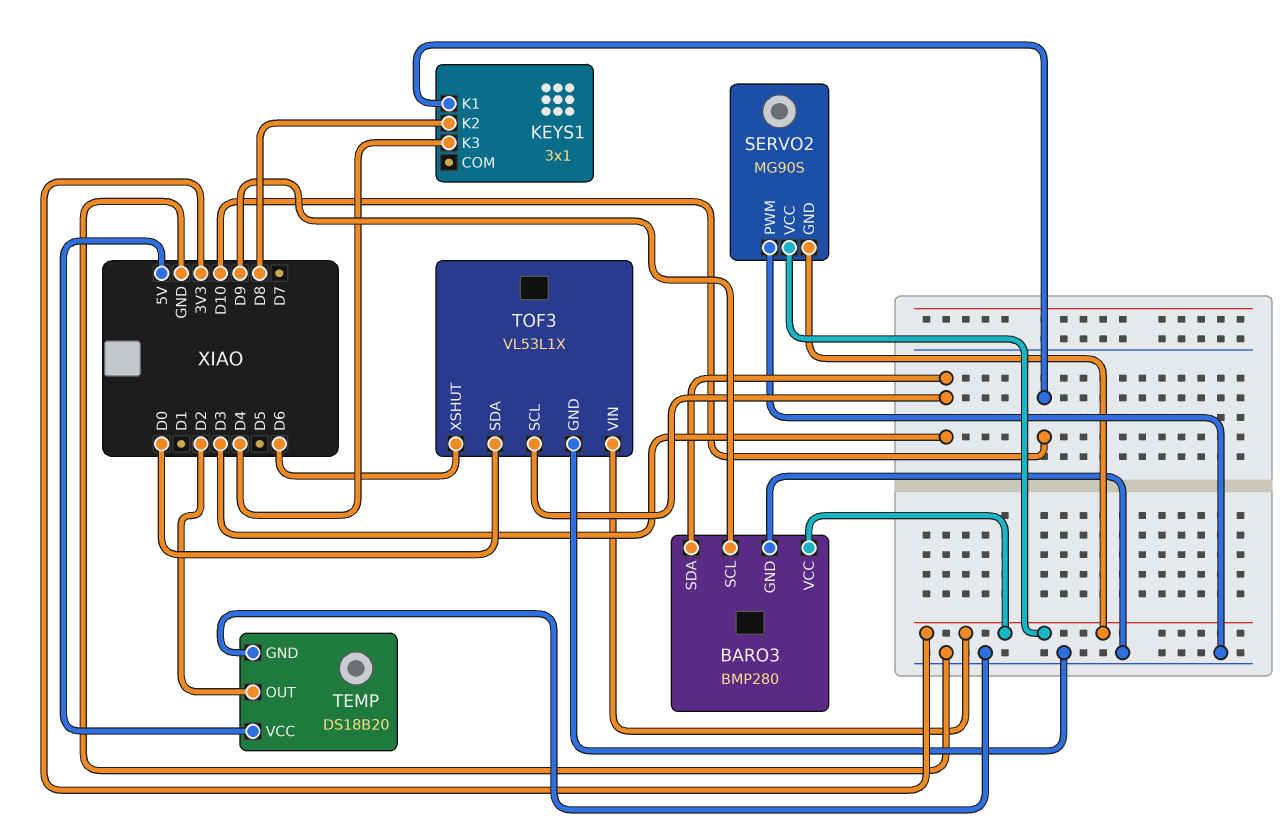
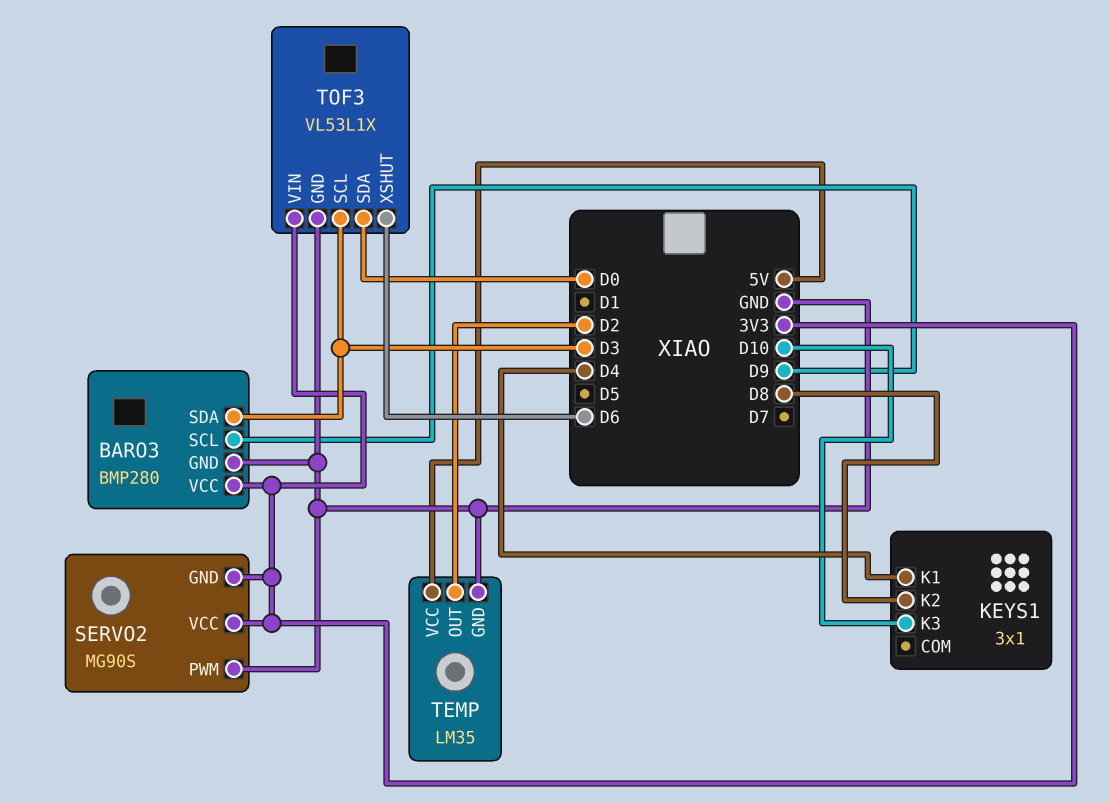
KEYS1 pin K1: D10 -> D4
KEYS1 pin K3: D4 -> D10
TEMP: DS18B20 -> LM35

